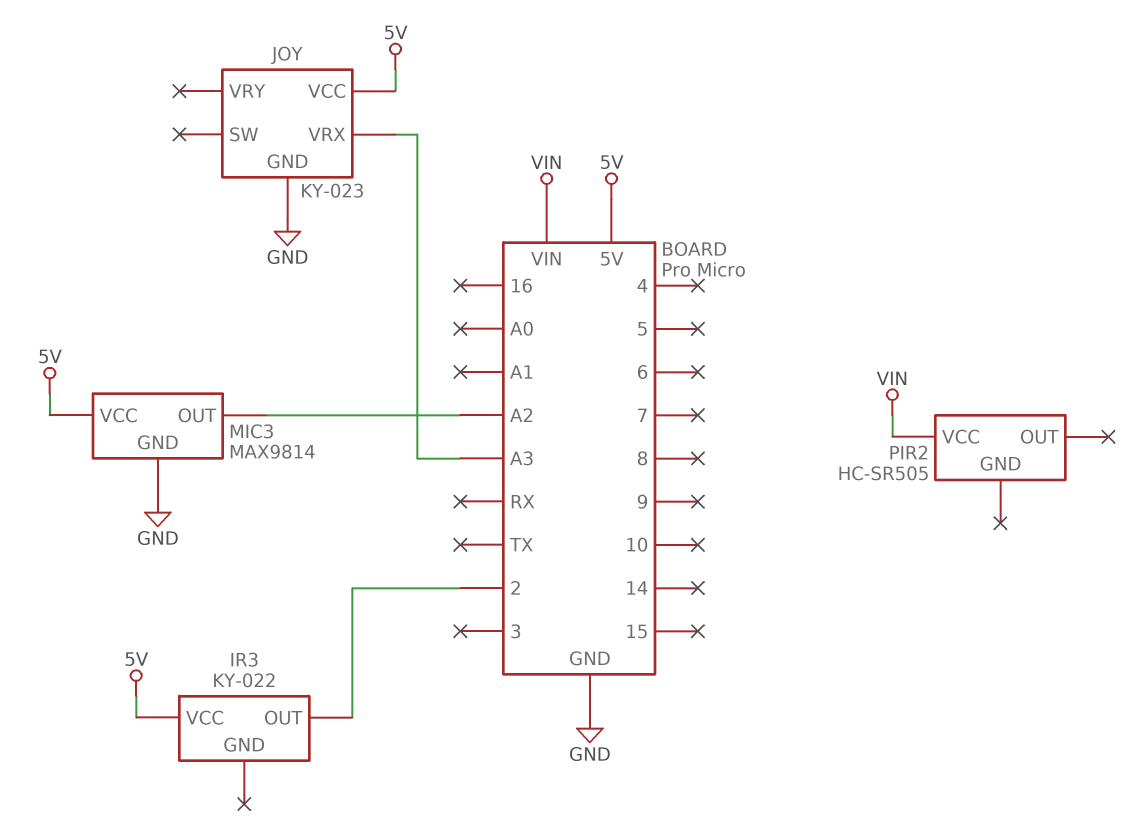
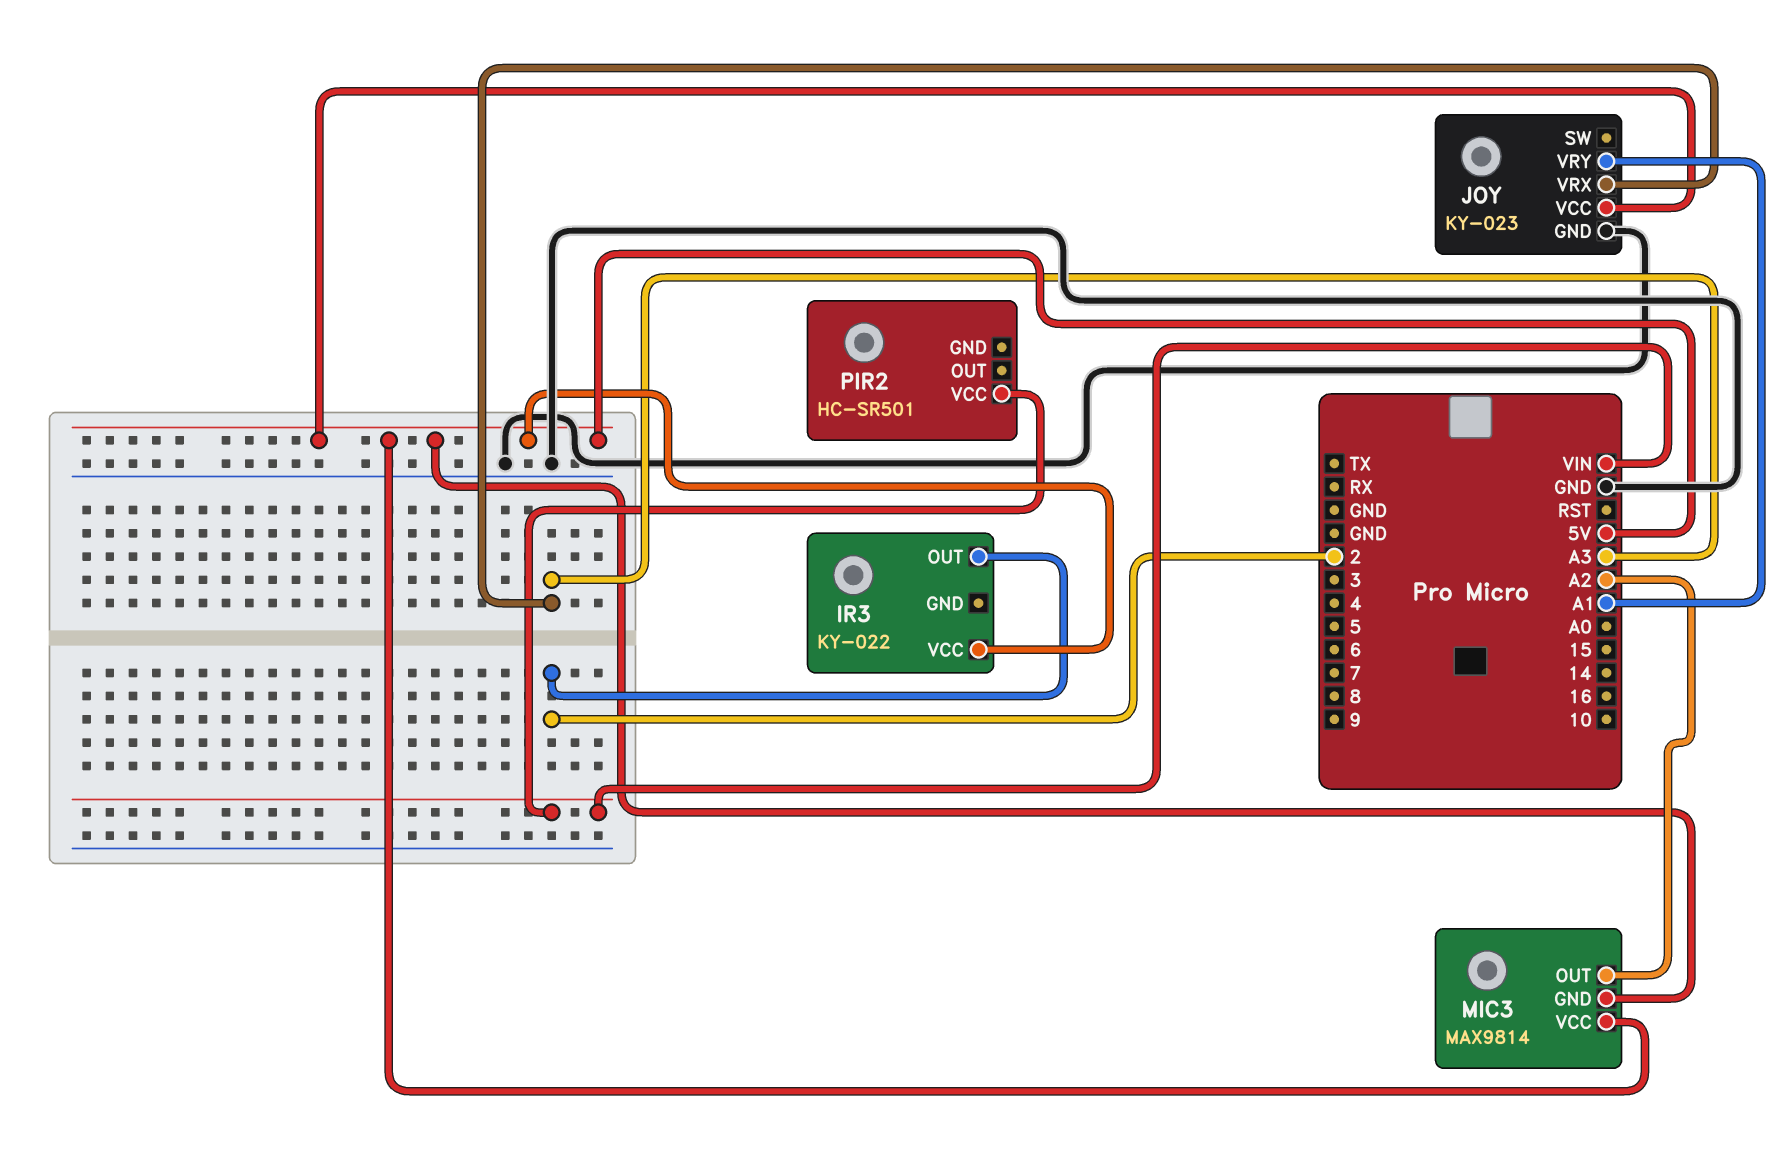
JOY pin VRY: none -> A1
MIC3 pin GND: GND -> 5V
PIR2: HC-SR505 -> HC-SR501

